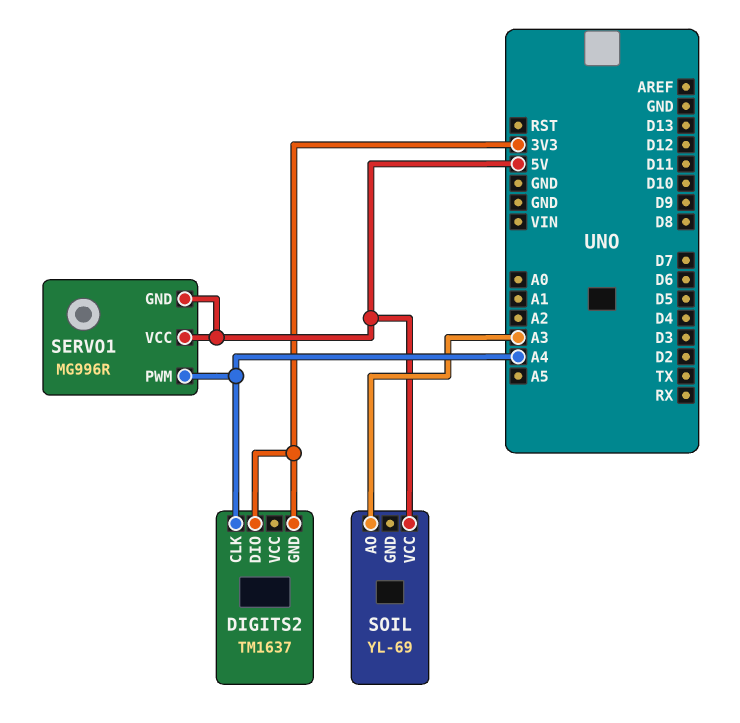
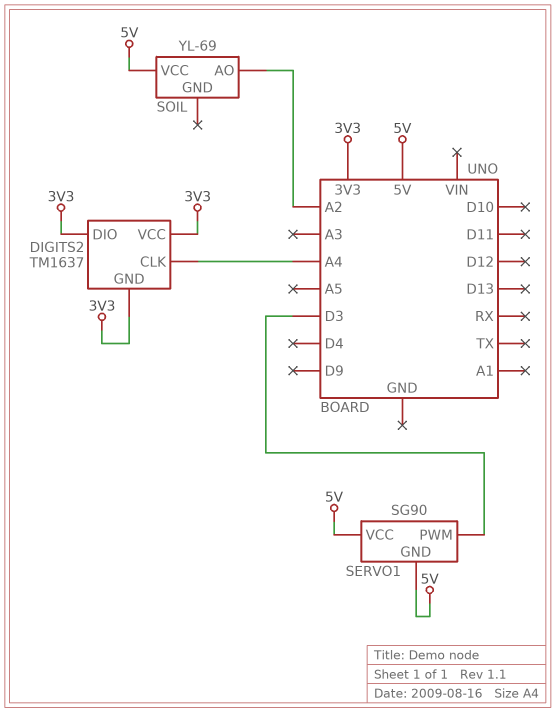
DIGITS2 pin VCC: none -> 3V3
SERVO1: MG996R -> SG90
SERVO1 pin PWM: A4 -> D3
SOIL pin AO: A3 -> A2

